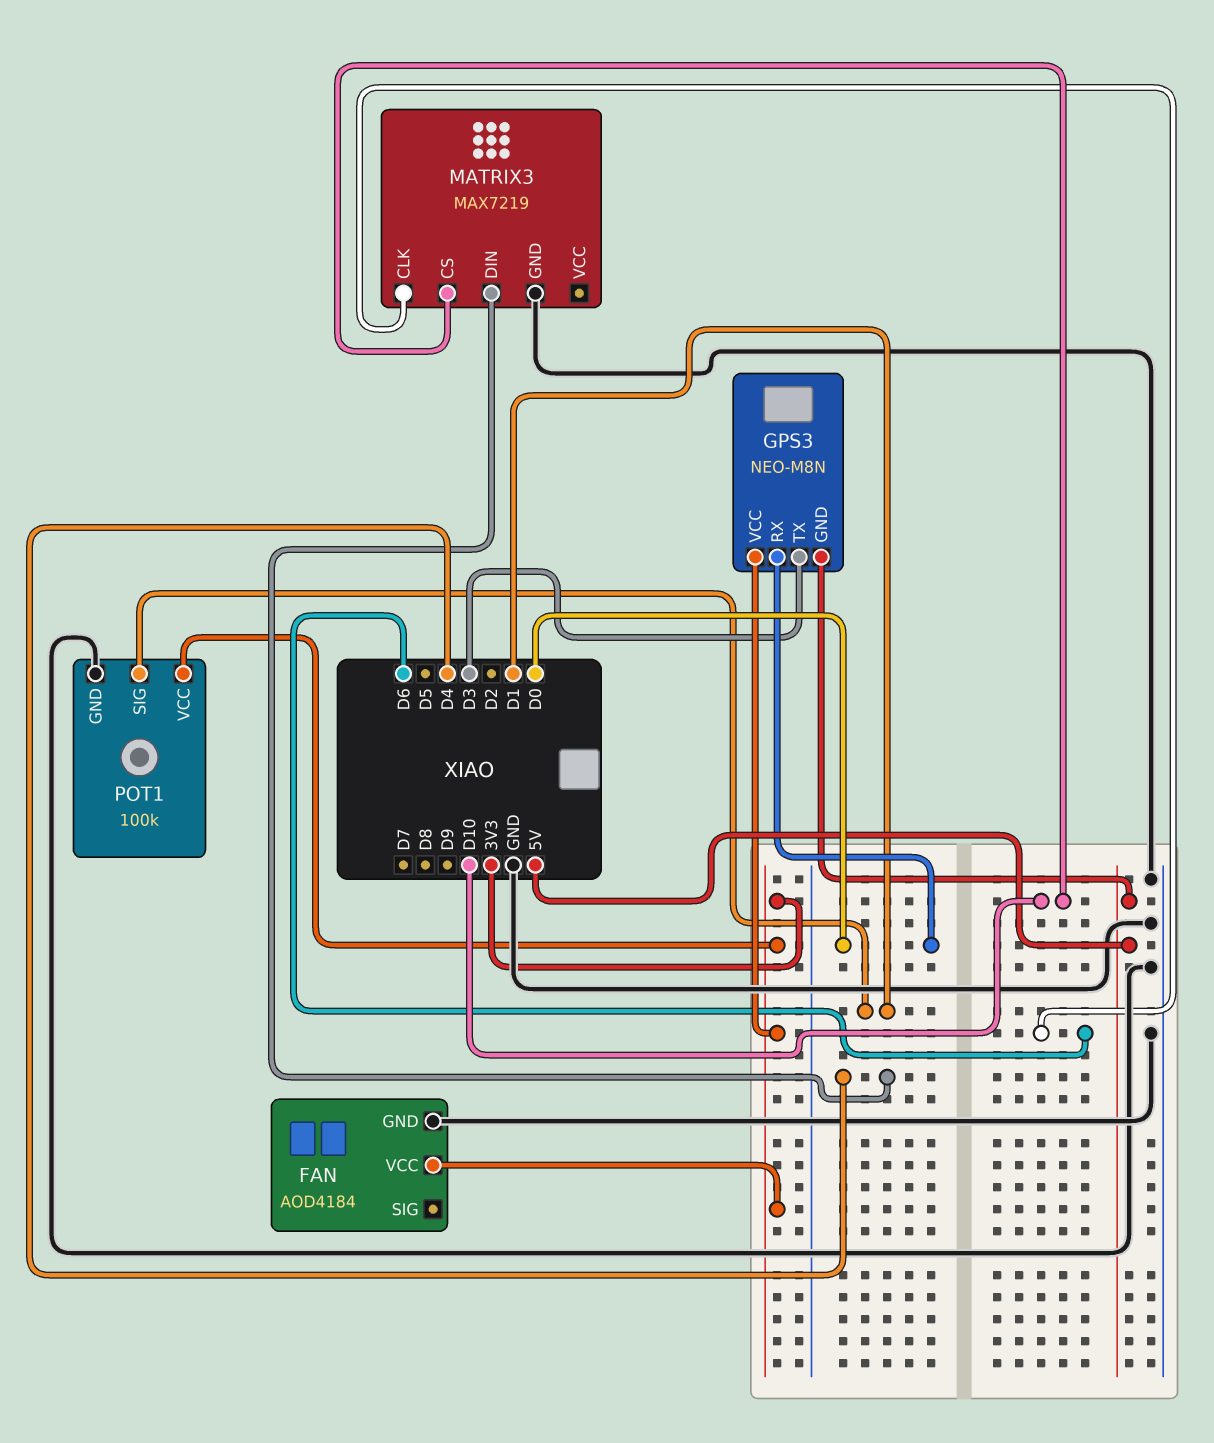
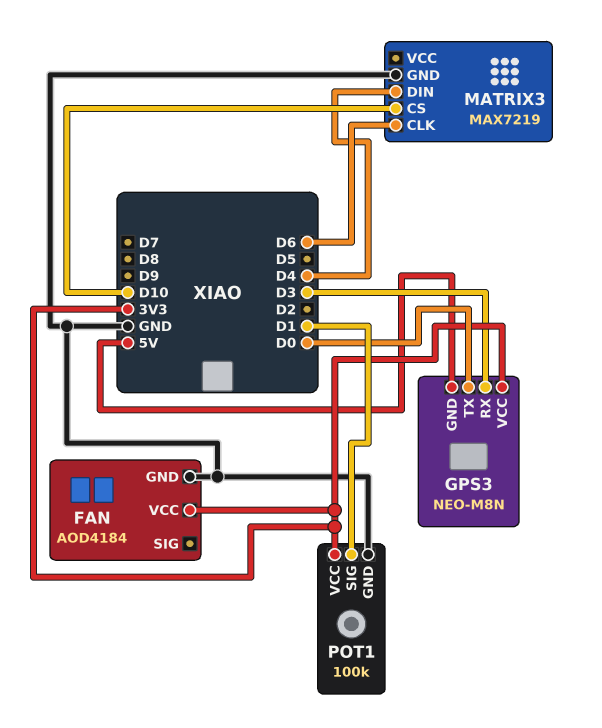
GPS3 pin RX: D0 -> D3
GPS3 pin TX: D3 -> D0

